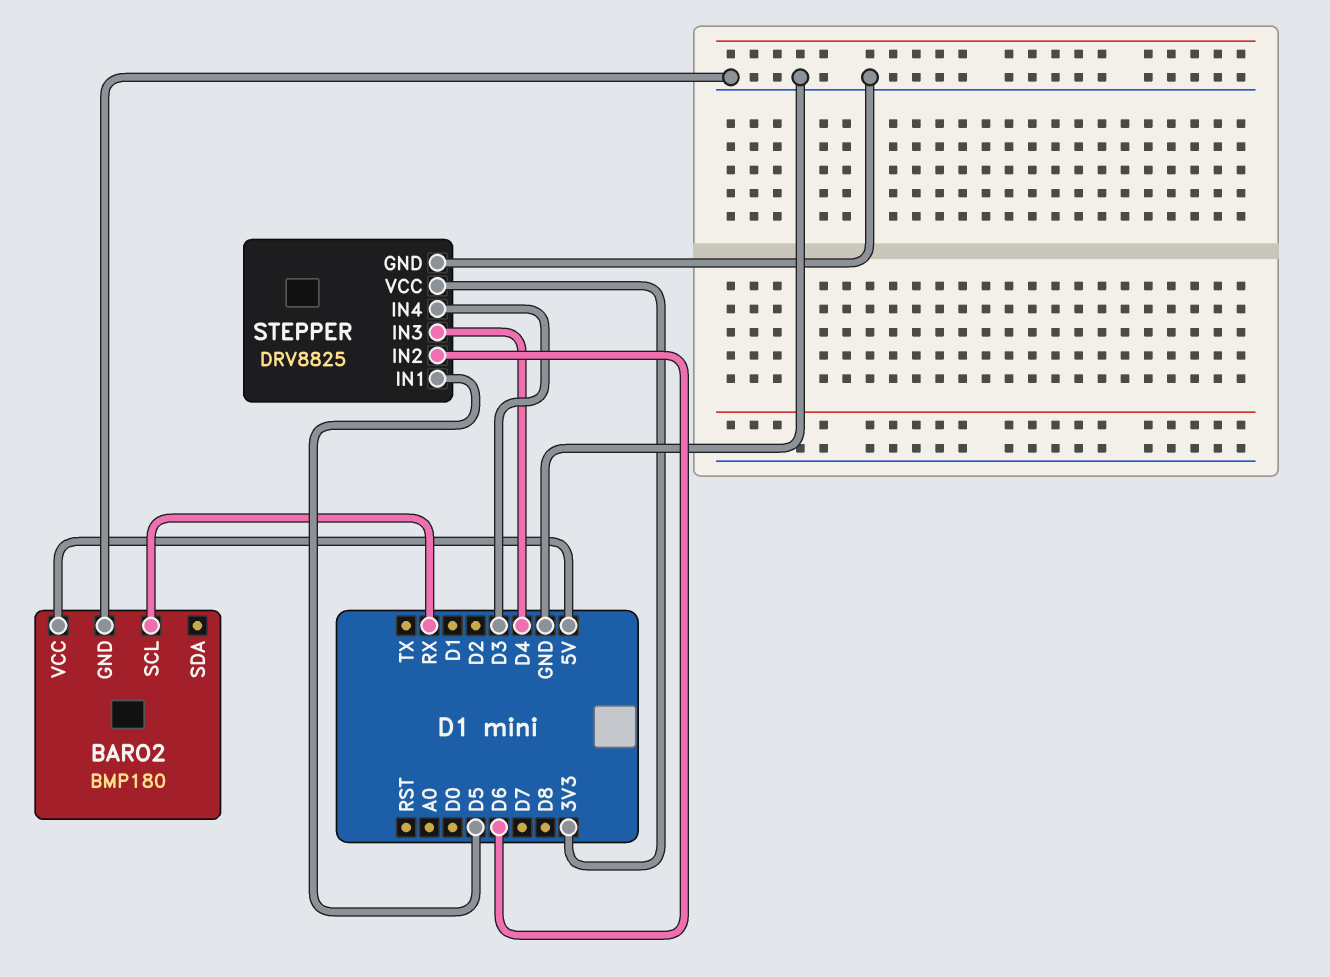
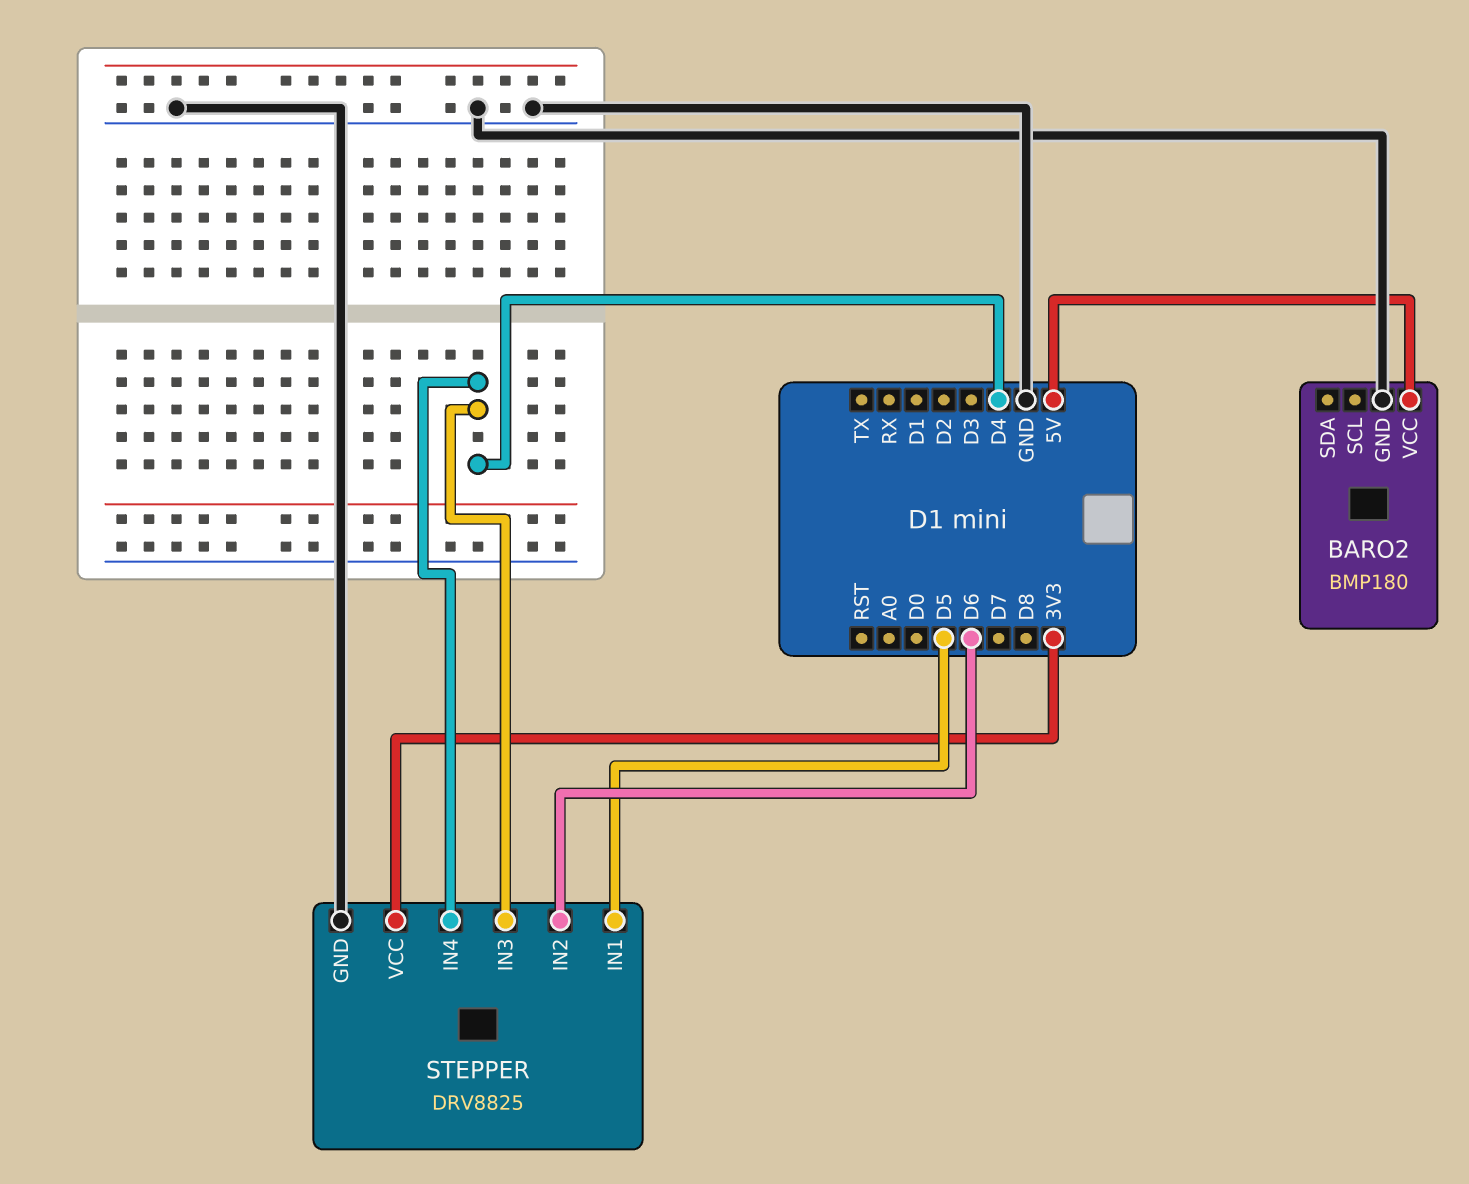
BARO2 pin SCL: RX -> none
STEPPER pin IN4: D3 -> D4

